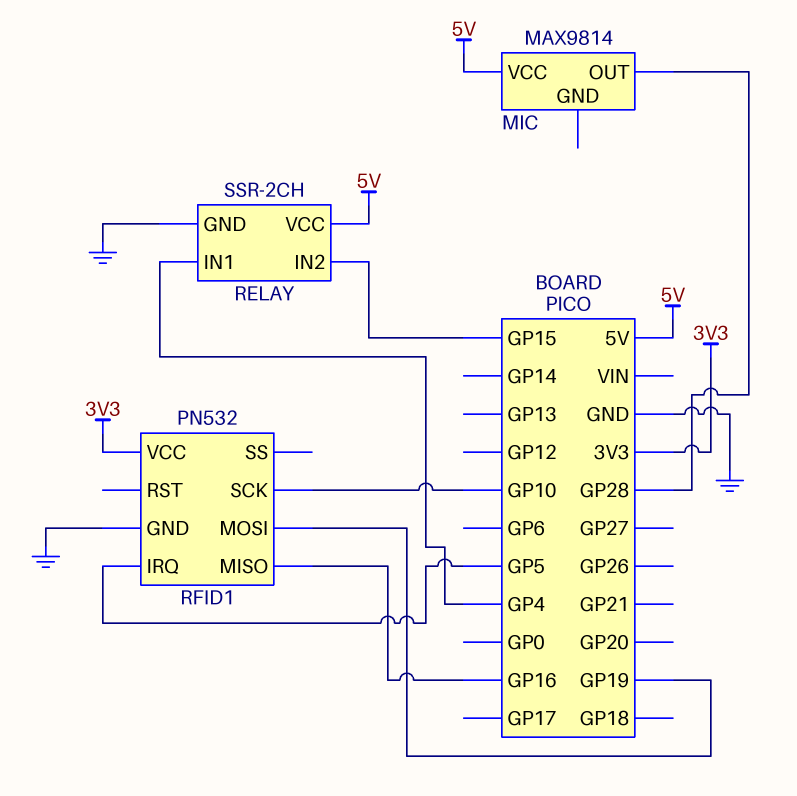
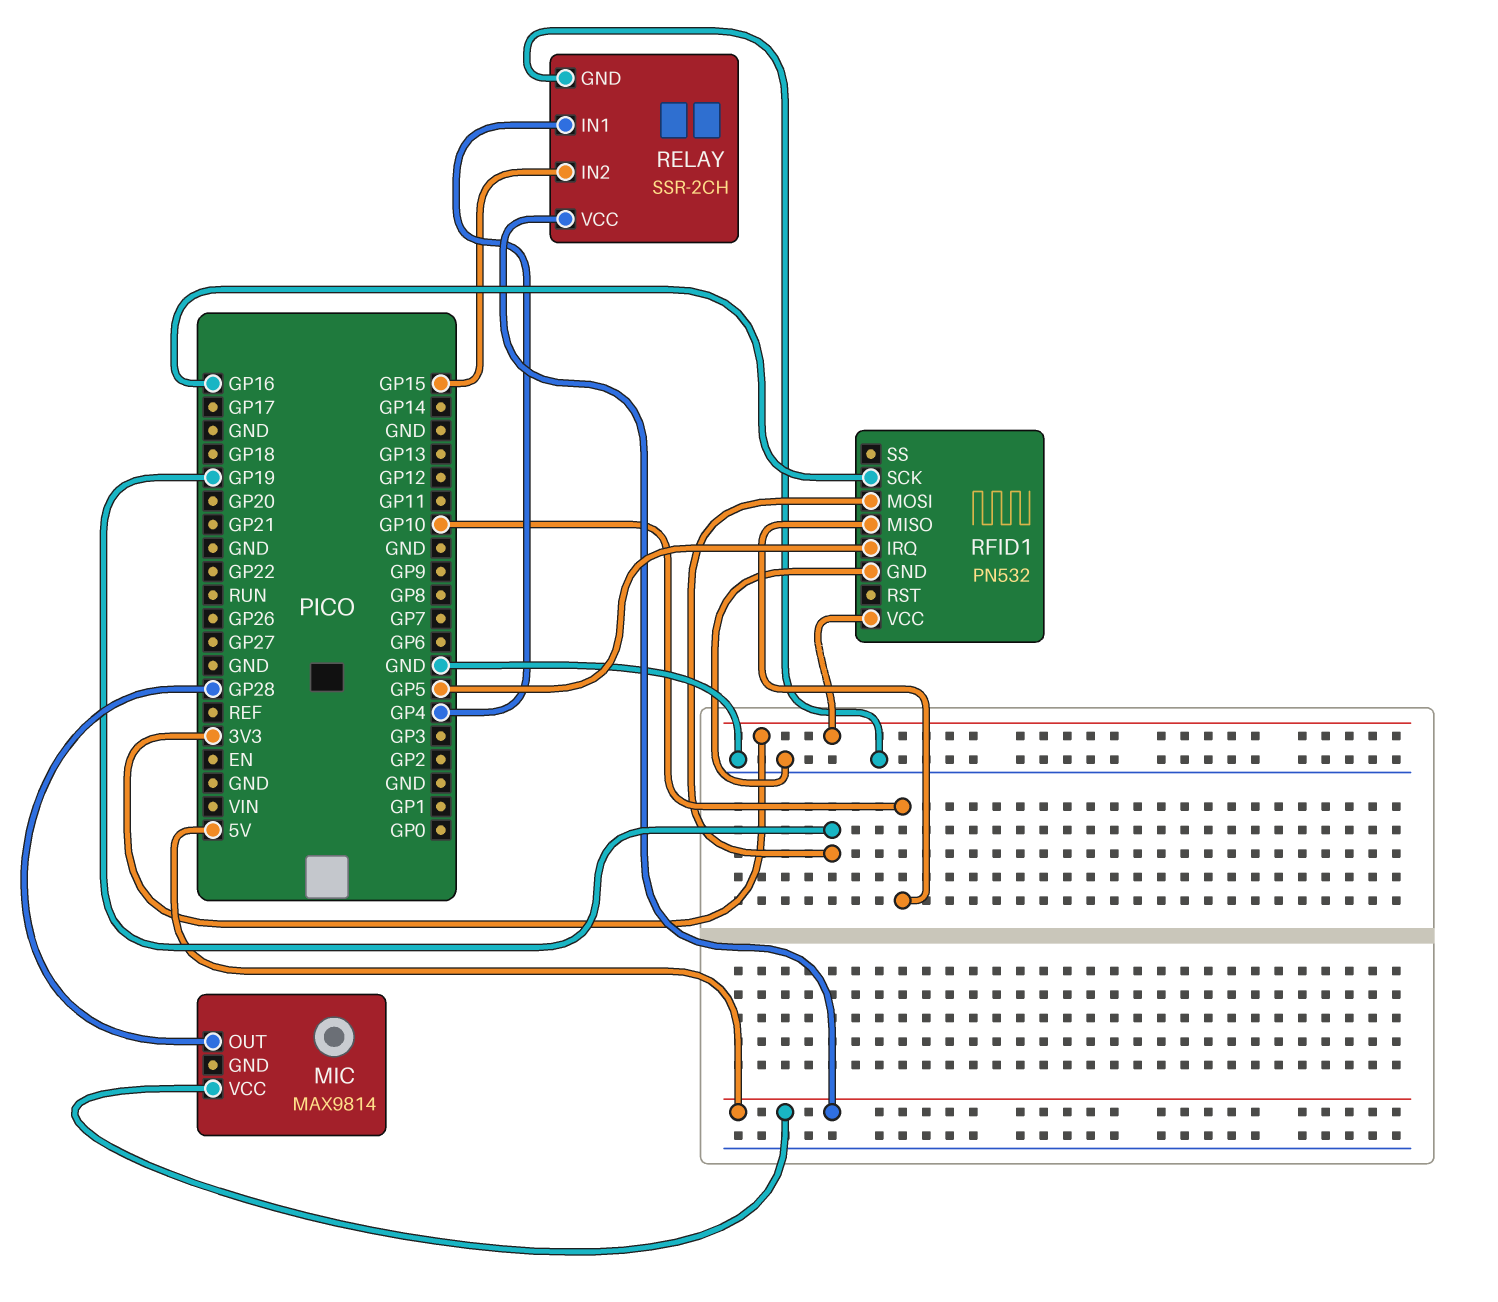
RFID1 pin MISO: GP16 -> GP10
RFID1 pin SCK: GP10 -> GP16

